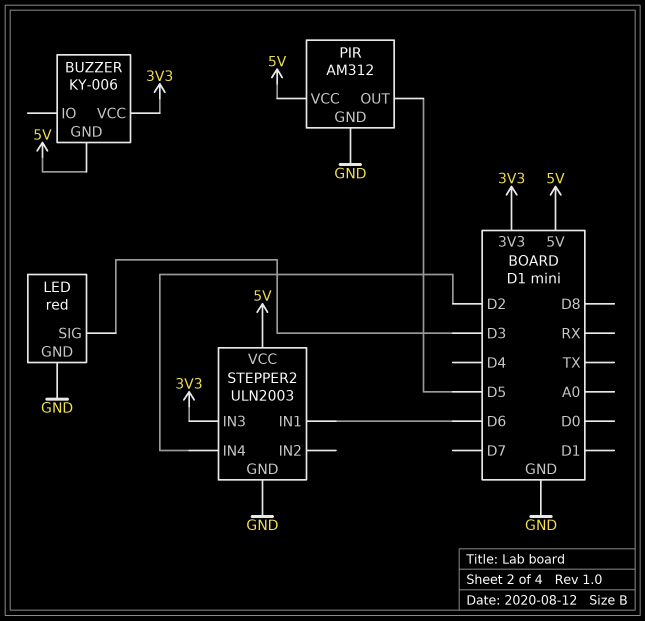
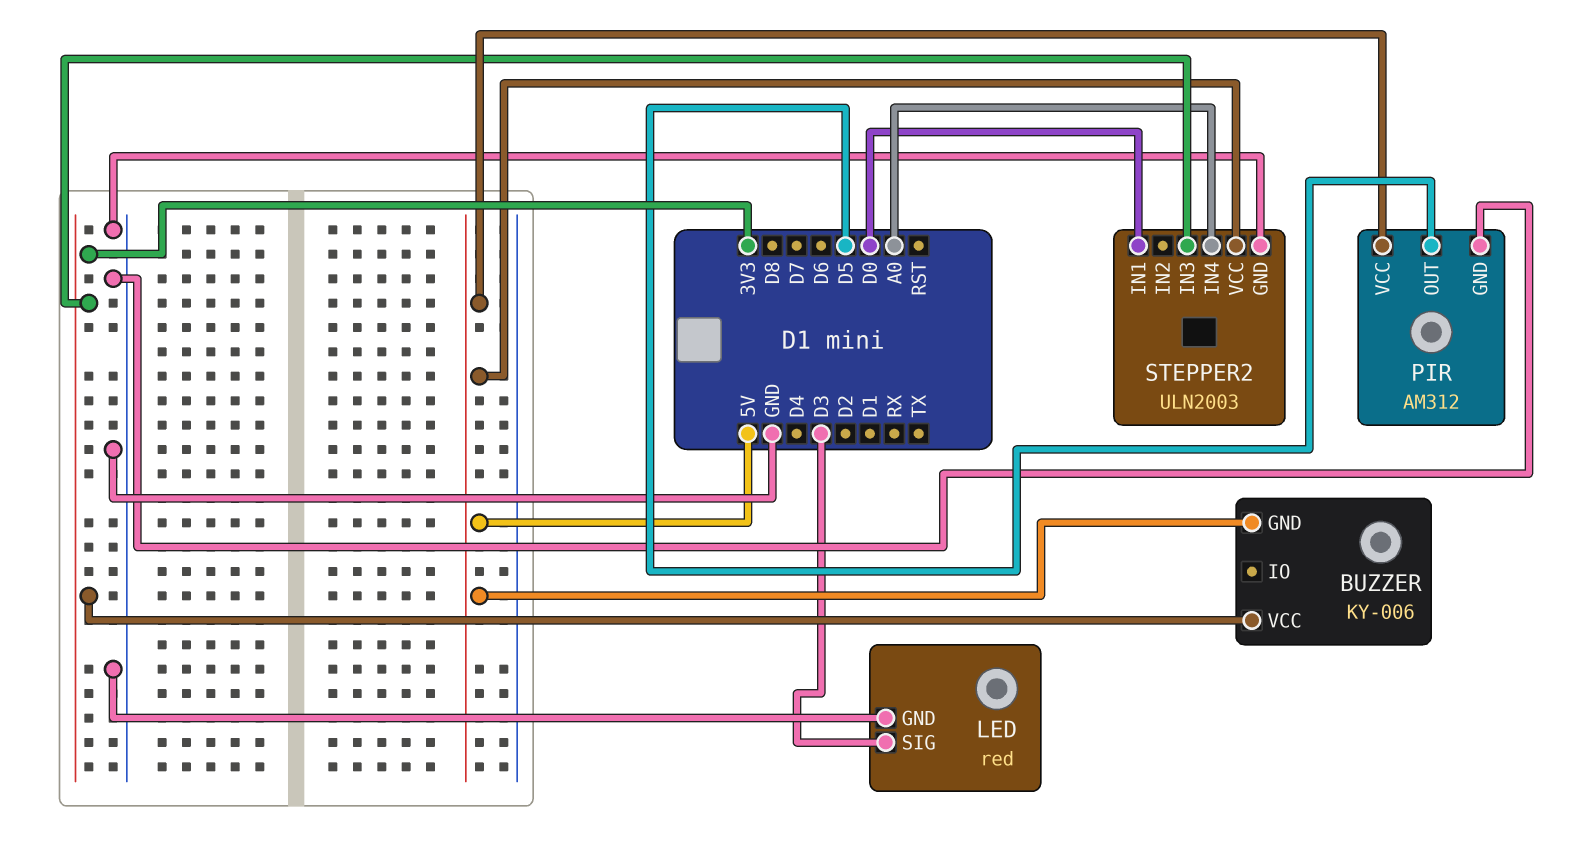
STEPPER2 pin IN1: D6 -> D0
STEPPER2 pin IN4: D2 -> A0

